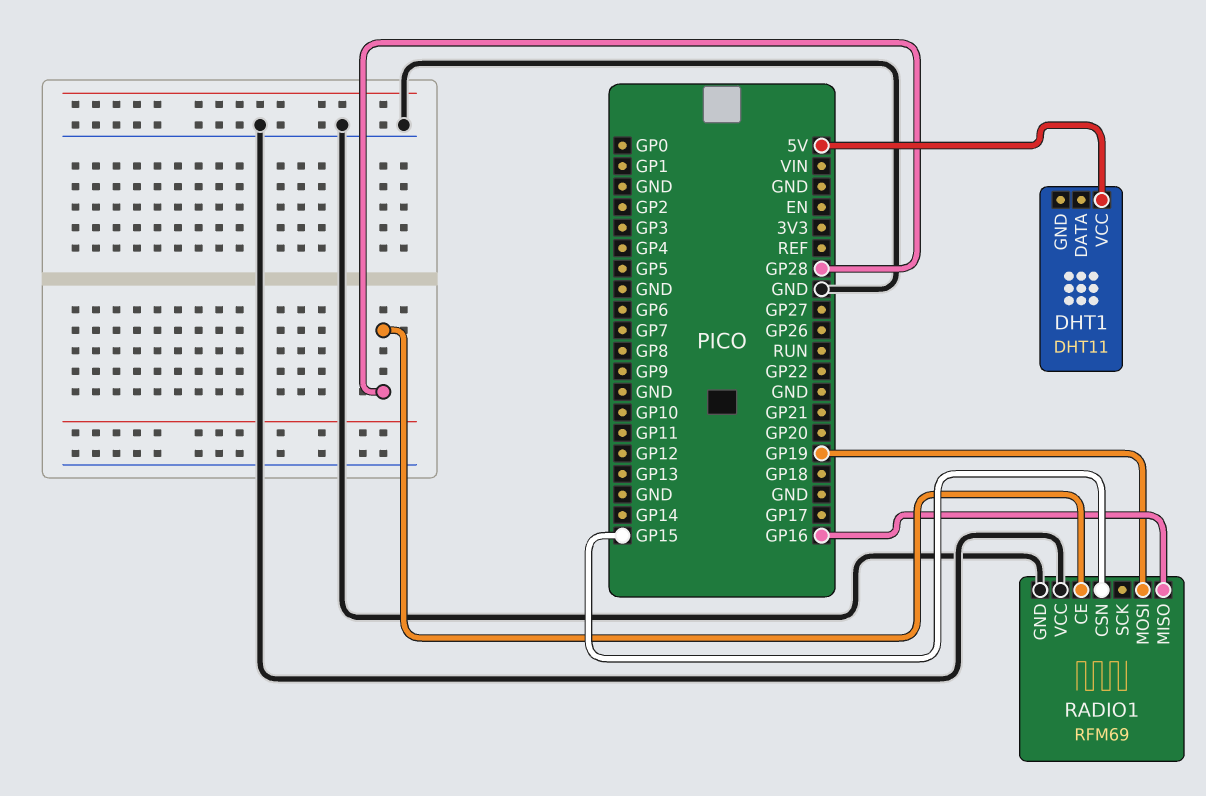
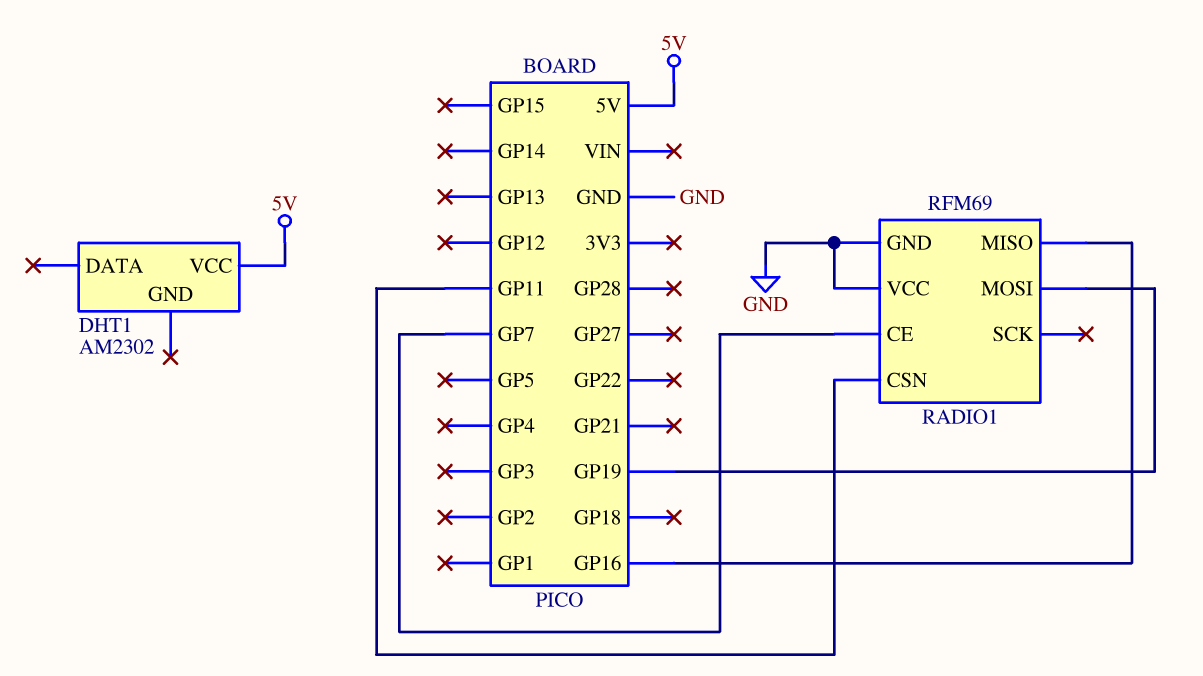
DHT1: DHT11 -> AM2302
RADIO1 pin CE: GP28 -> GP7
RADIO1 pin CSN: GP15 -> GP11

